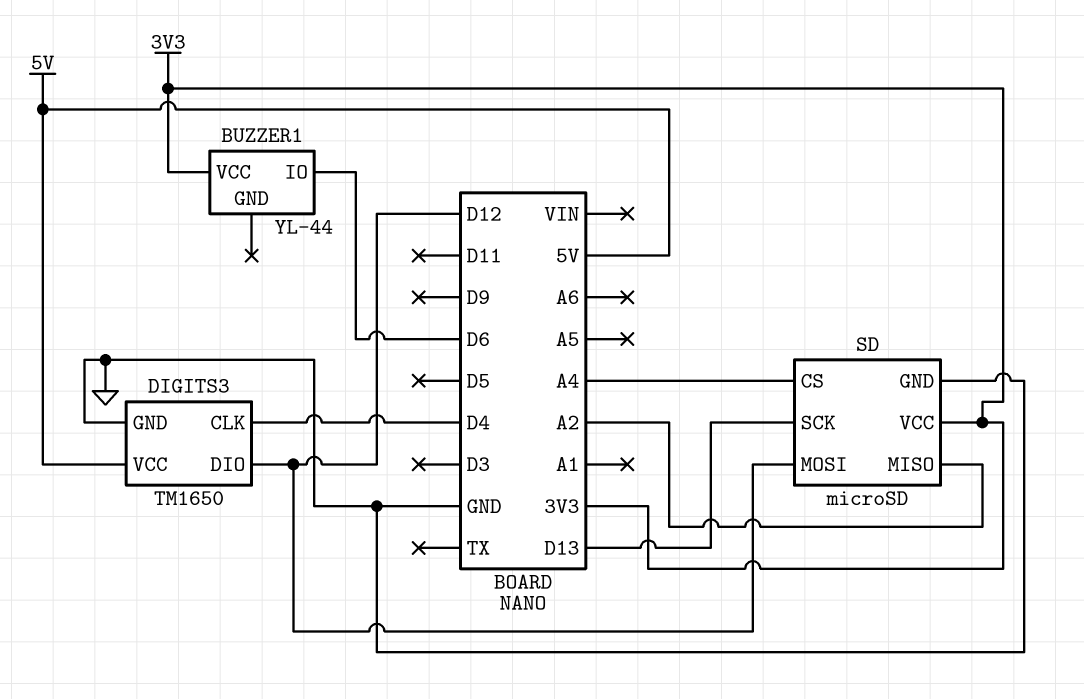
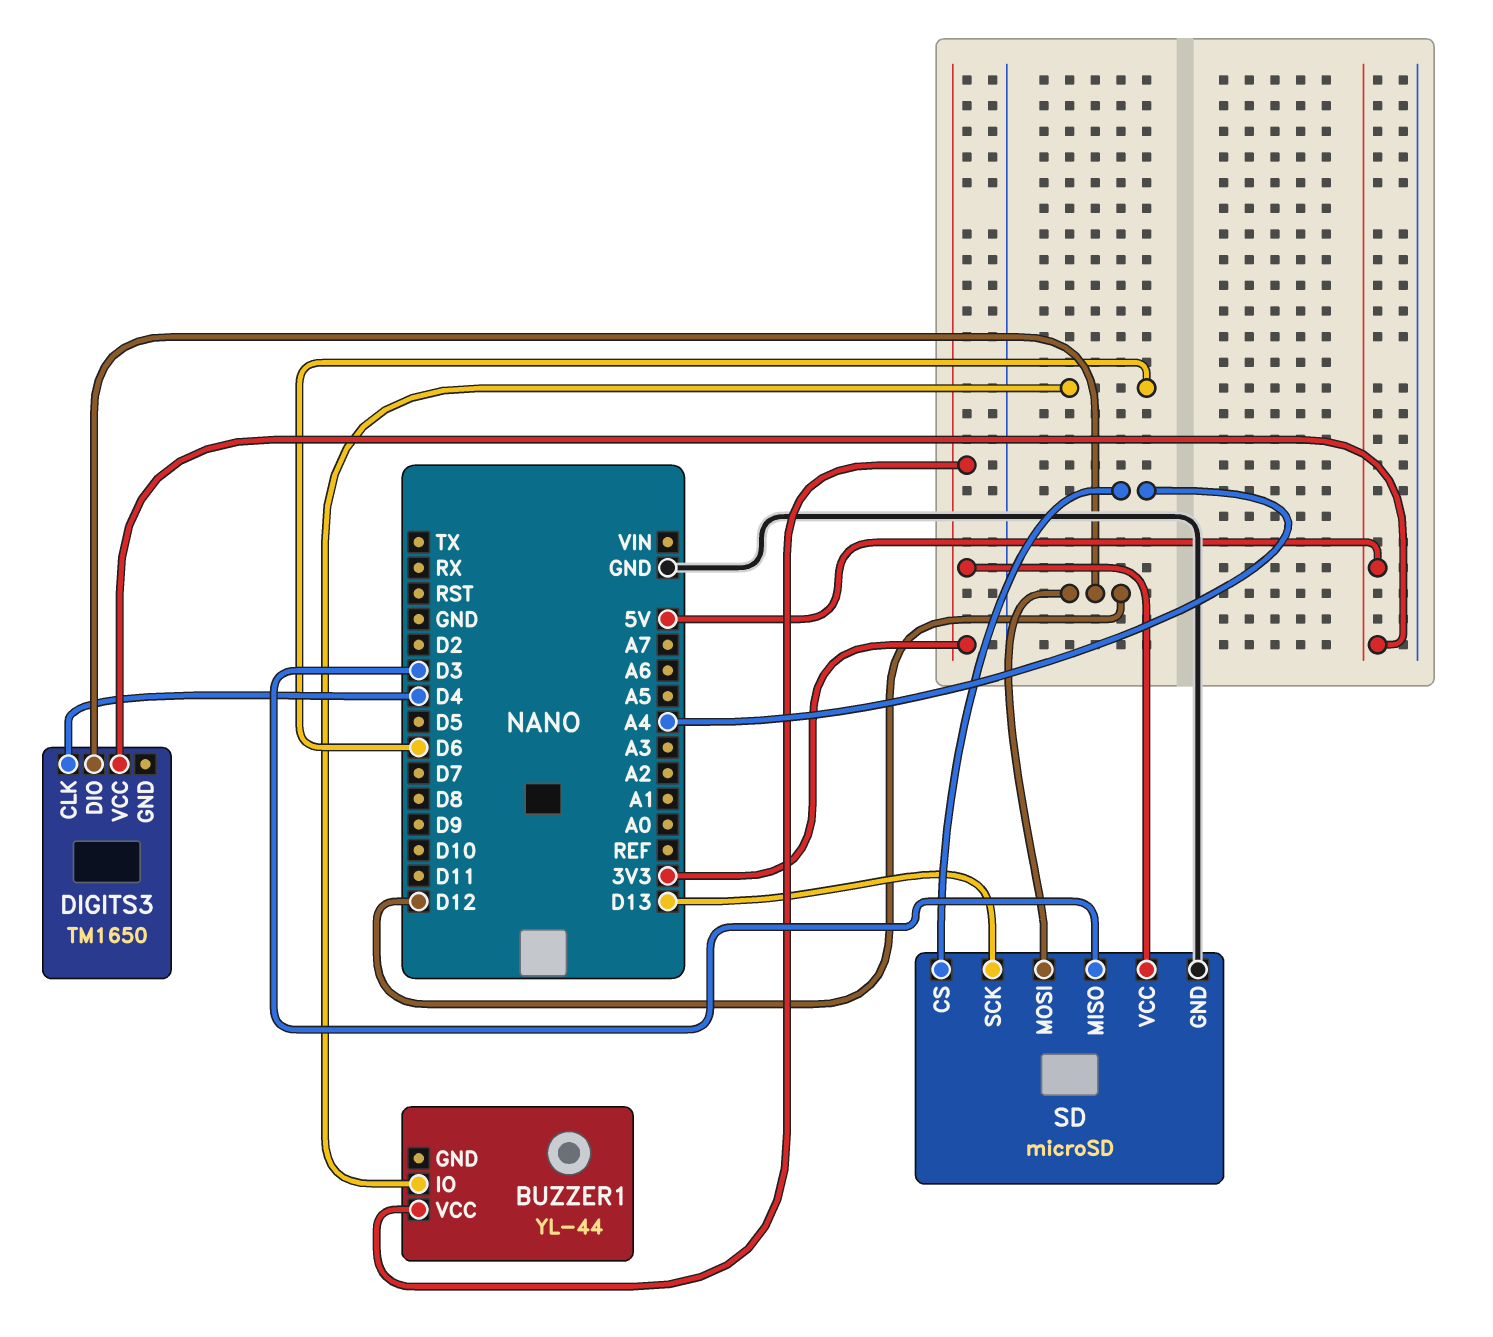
DIGITS3 pin GND: GND -> none
SD pin MISO: A2 -> D3

